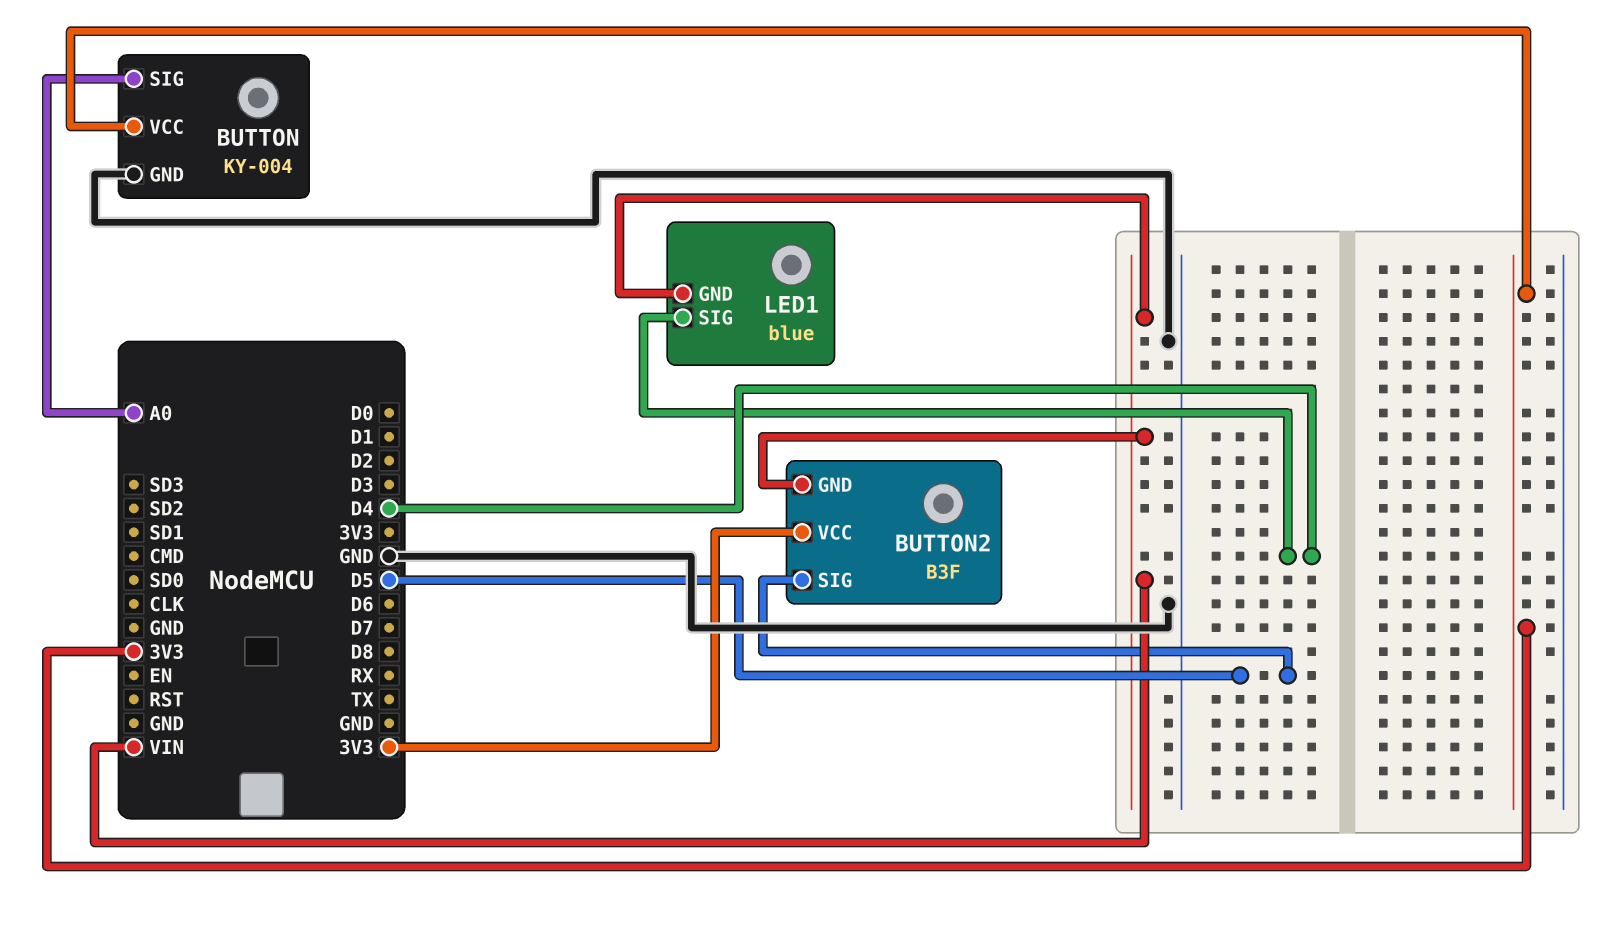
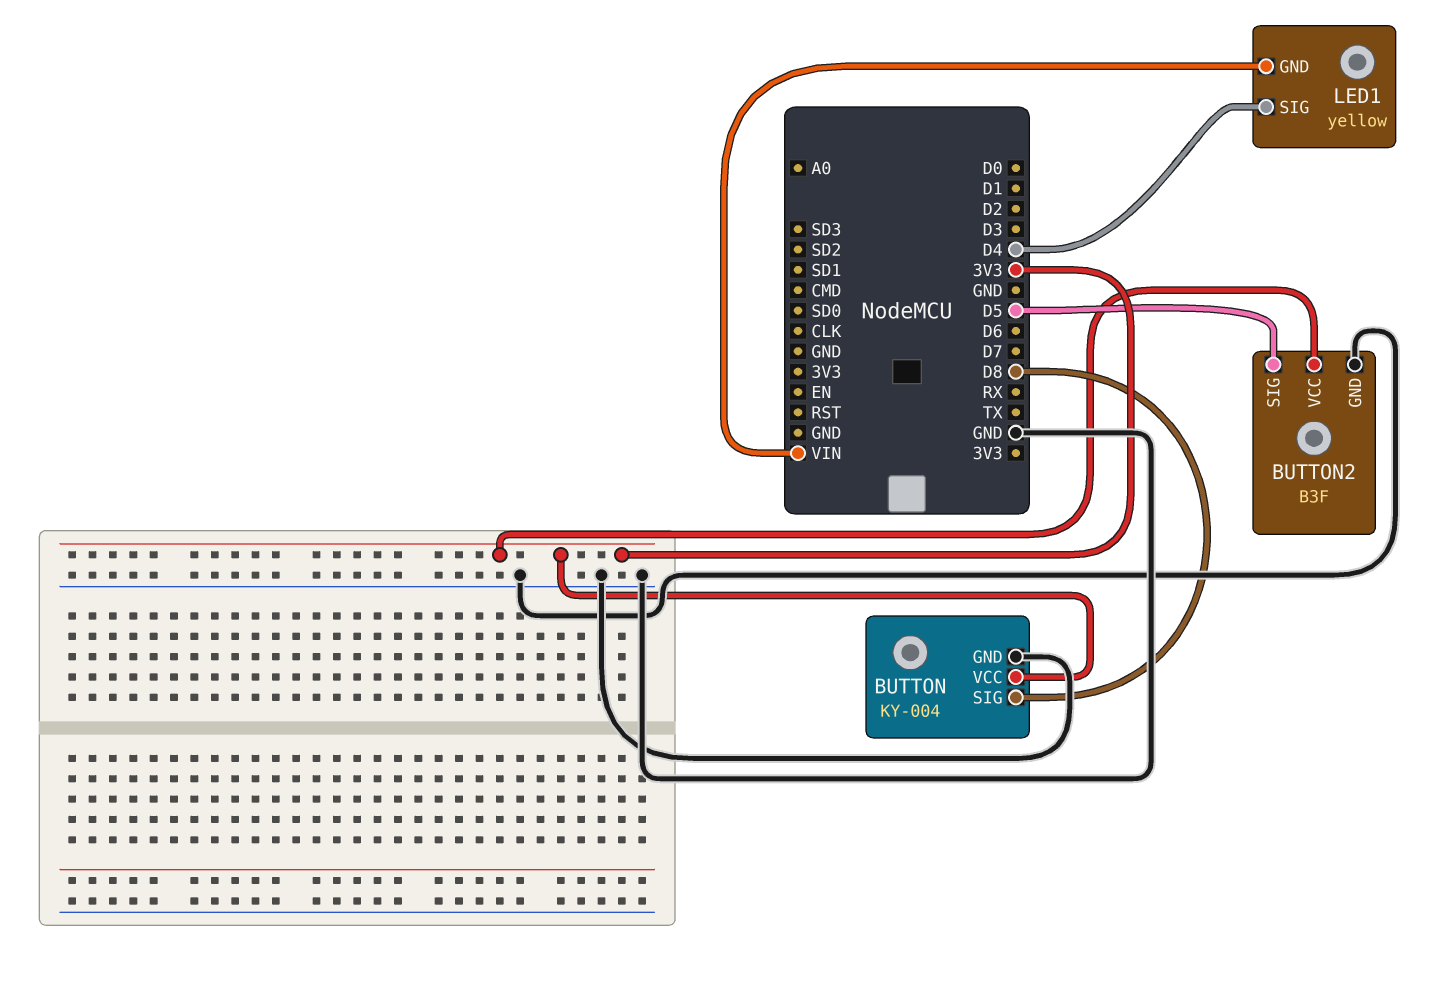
BUTTON pin SIG: A0 -> D8
BUTTON2 pin GND: VIN -> GND
LED1: blue -> yellow

